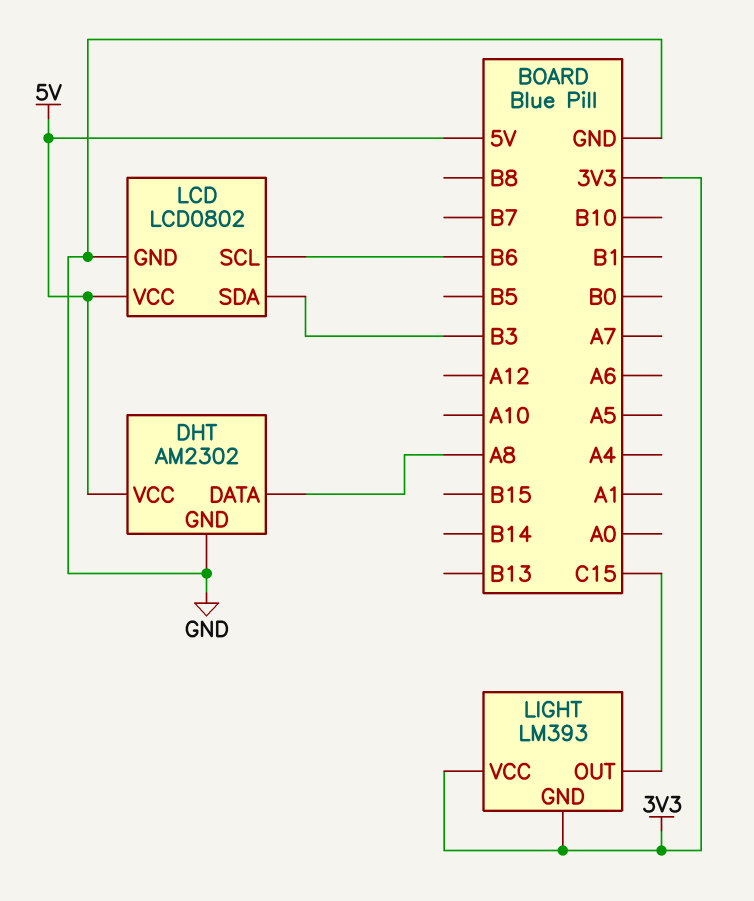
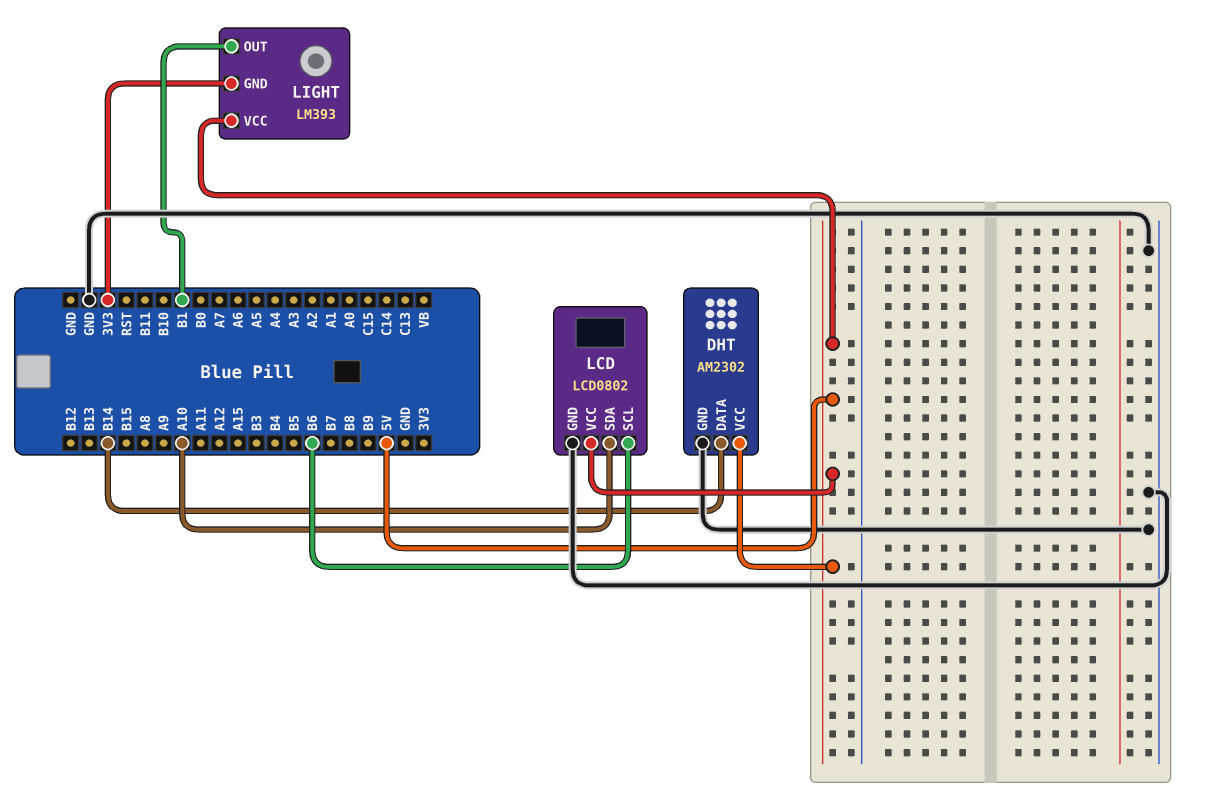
DHT pin DATA: A8 -> B14
LCD pin SDA: B3 -> A10
LIGHT pin OUT: C15 -> B1
LIGHT pin VCC: 3V3 -> 5V

